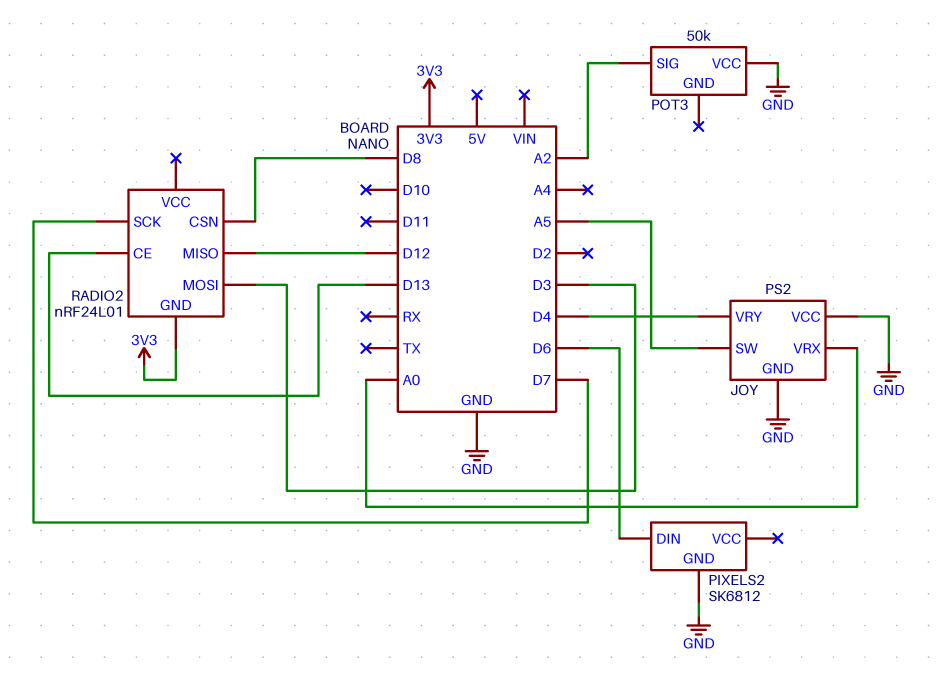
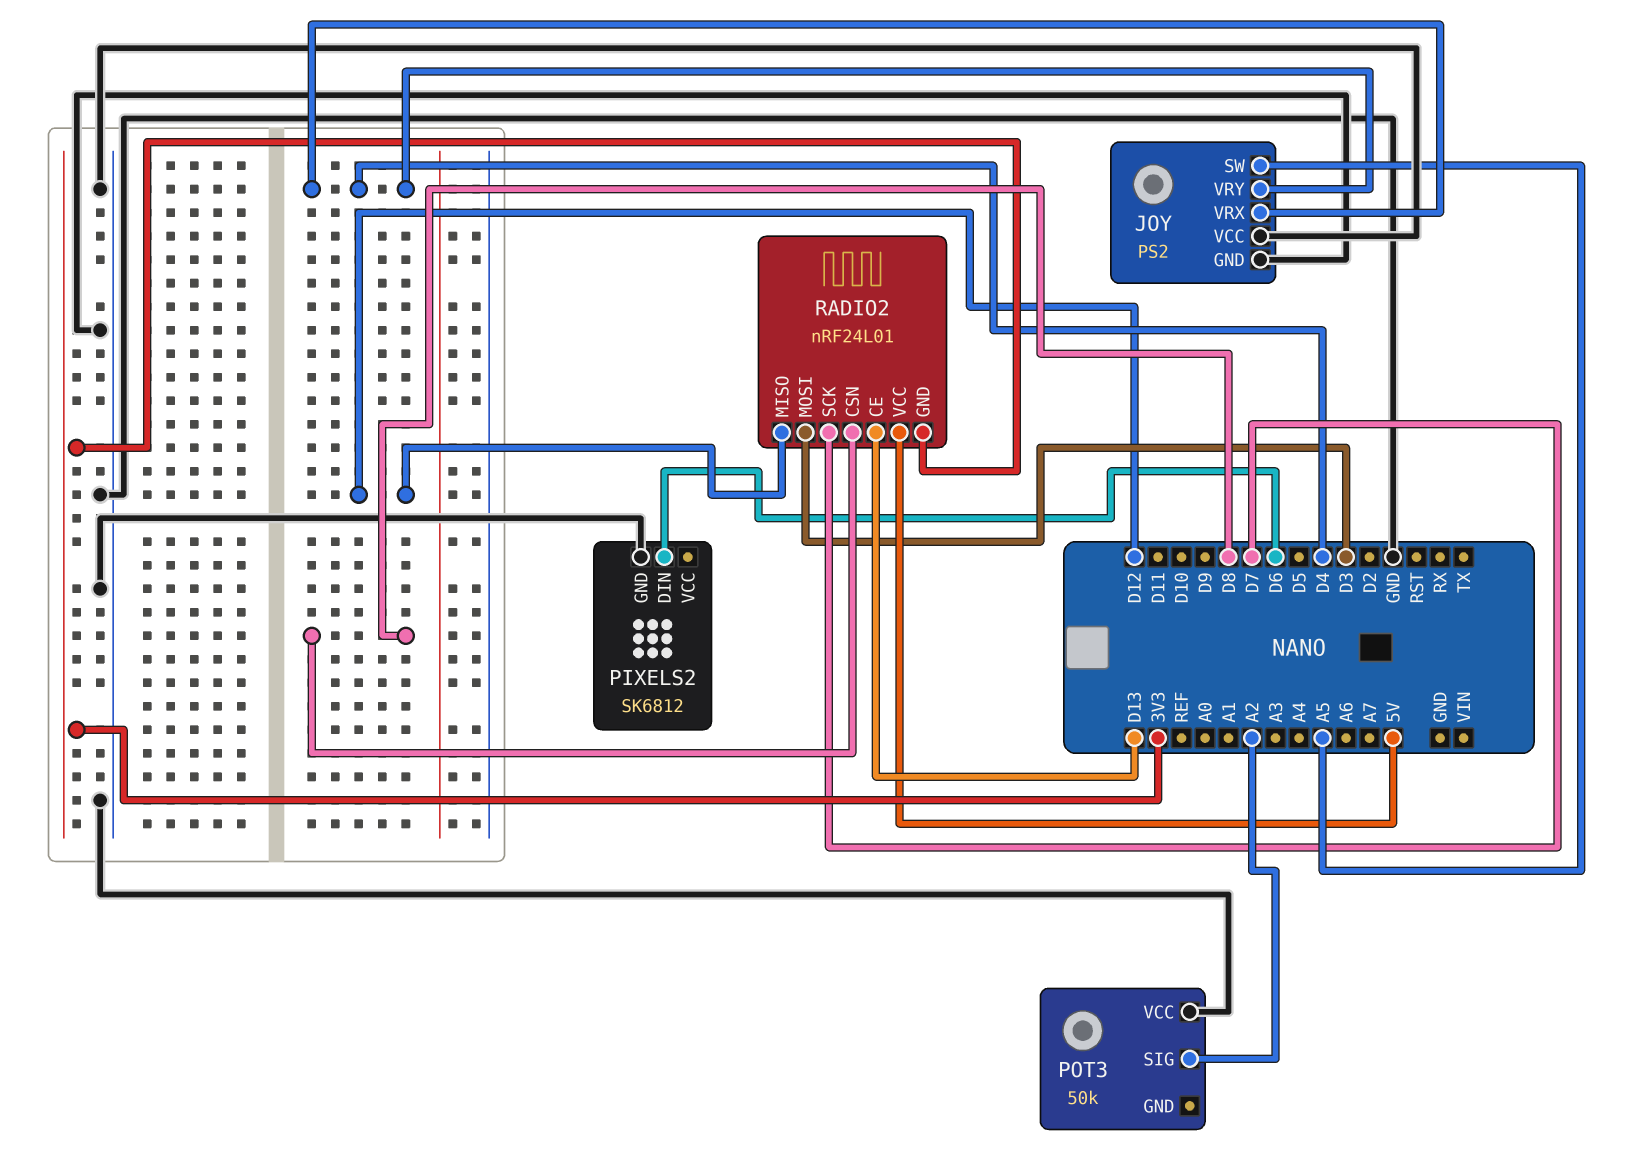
JOY pin VRX: A0 -> D4
RADIO2 pin VCC: none -> 5V

